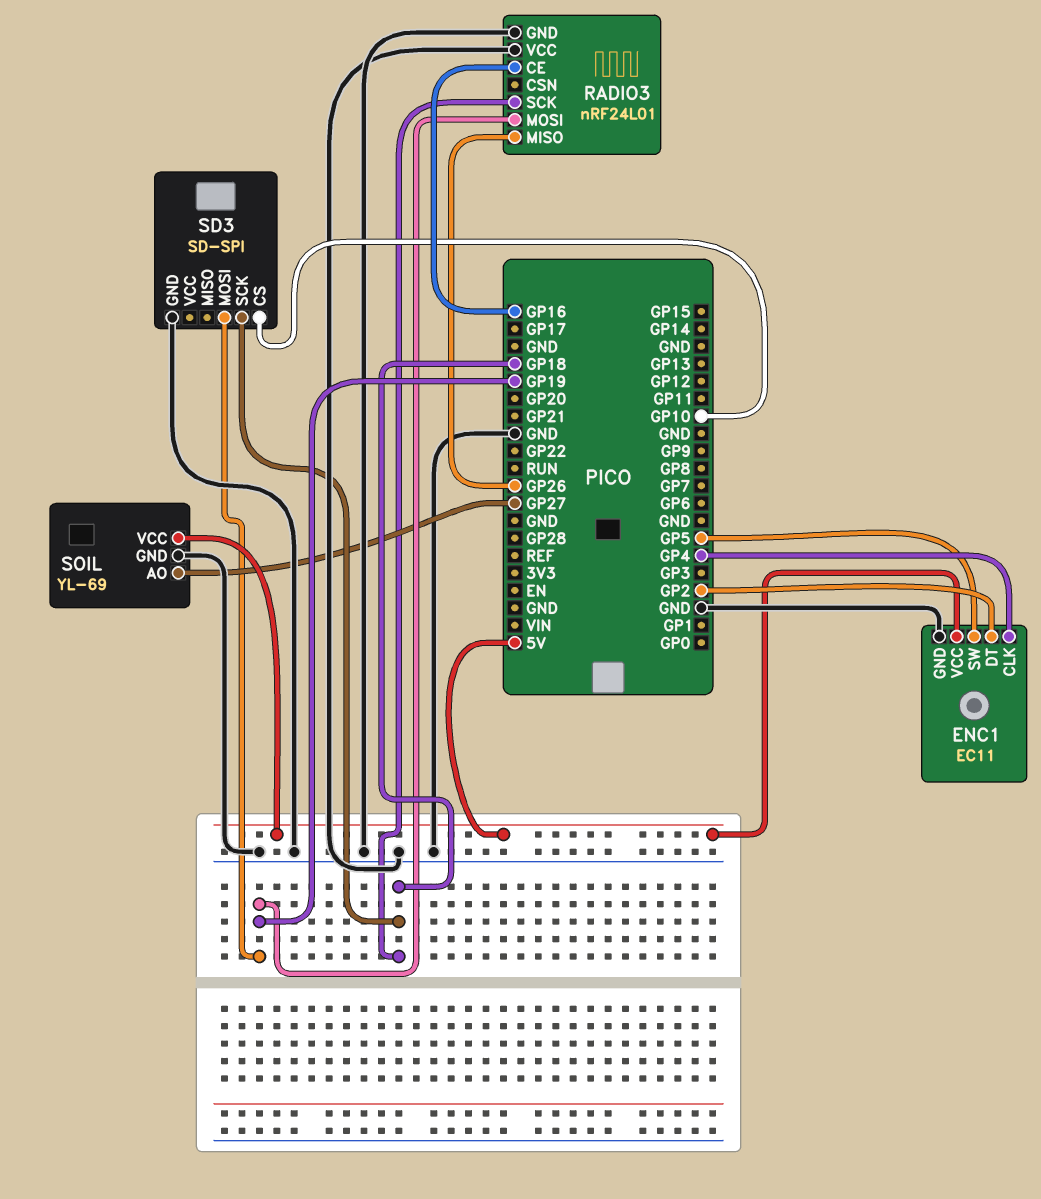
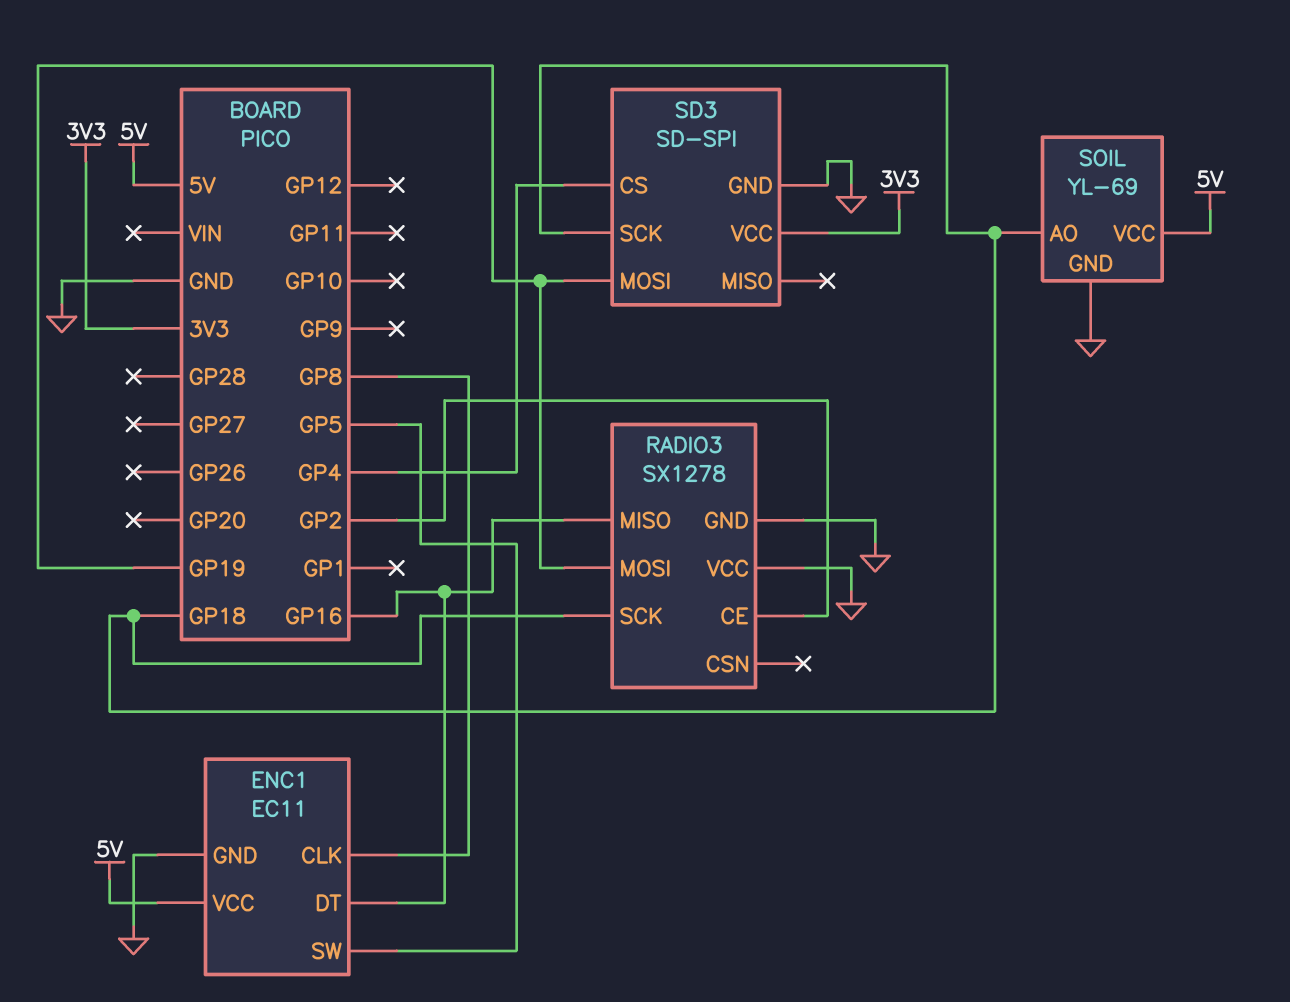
ENC1 pin CLK: GP4 -> GP8
ENC1 pin DT: GP2 -> GP16
RADIO3: nRF24L01 -> SX1278
RADIO3 pin CE: GP16 -> GP2
RADIO3 pin MISO: GP26 -> GP16
SD3 pin CS: GP10 -> GP4
SD3 pin VCC: none -> 3V3
SOIL pin AO: GP27 -> GP18

